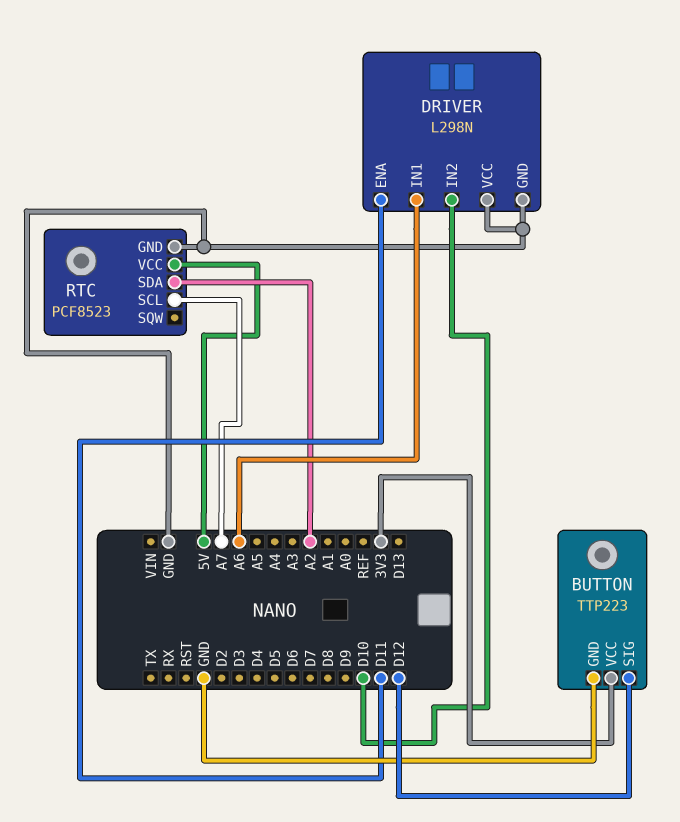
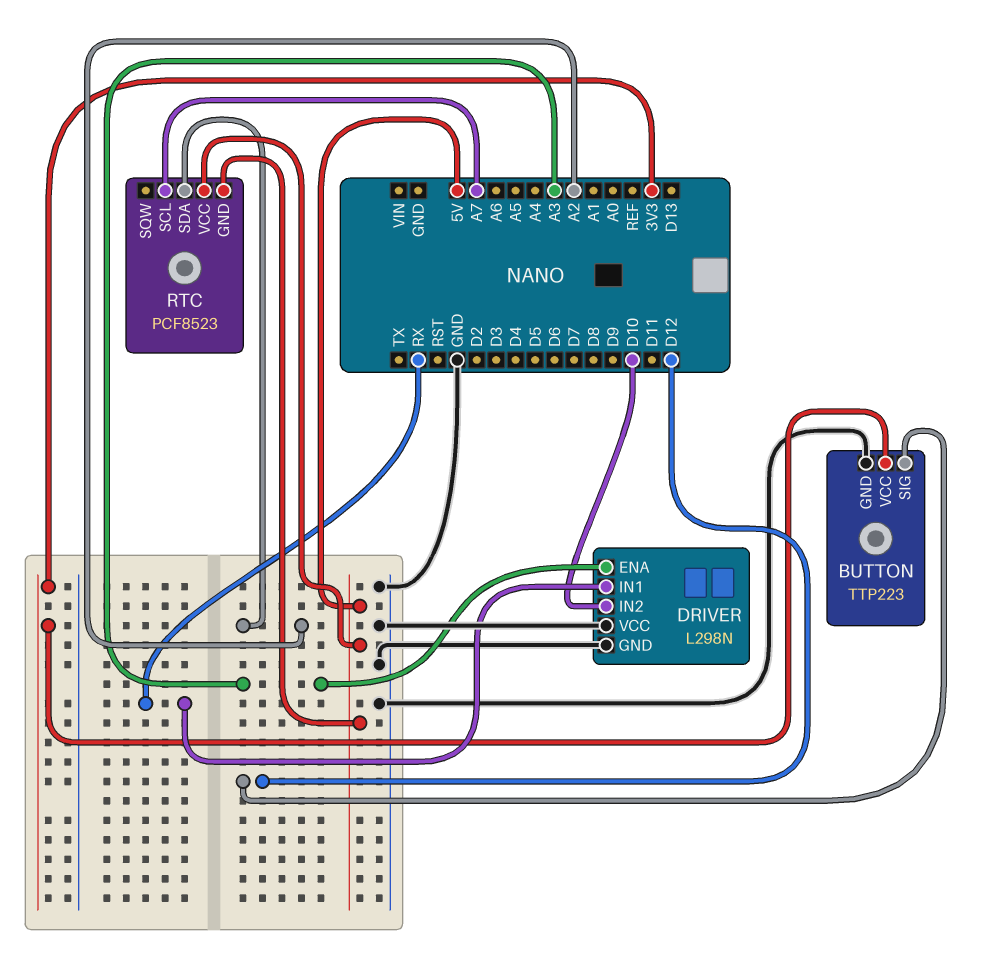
DRIVER pin ENA: D11 -> A3
DRIVER pin IN1: A6 -> RX
RTC pin GND: GND -> 5V

